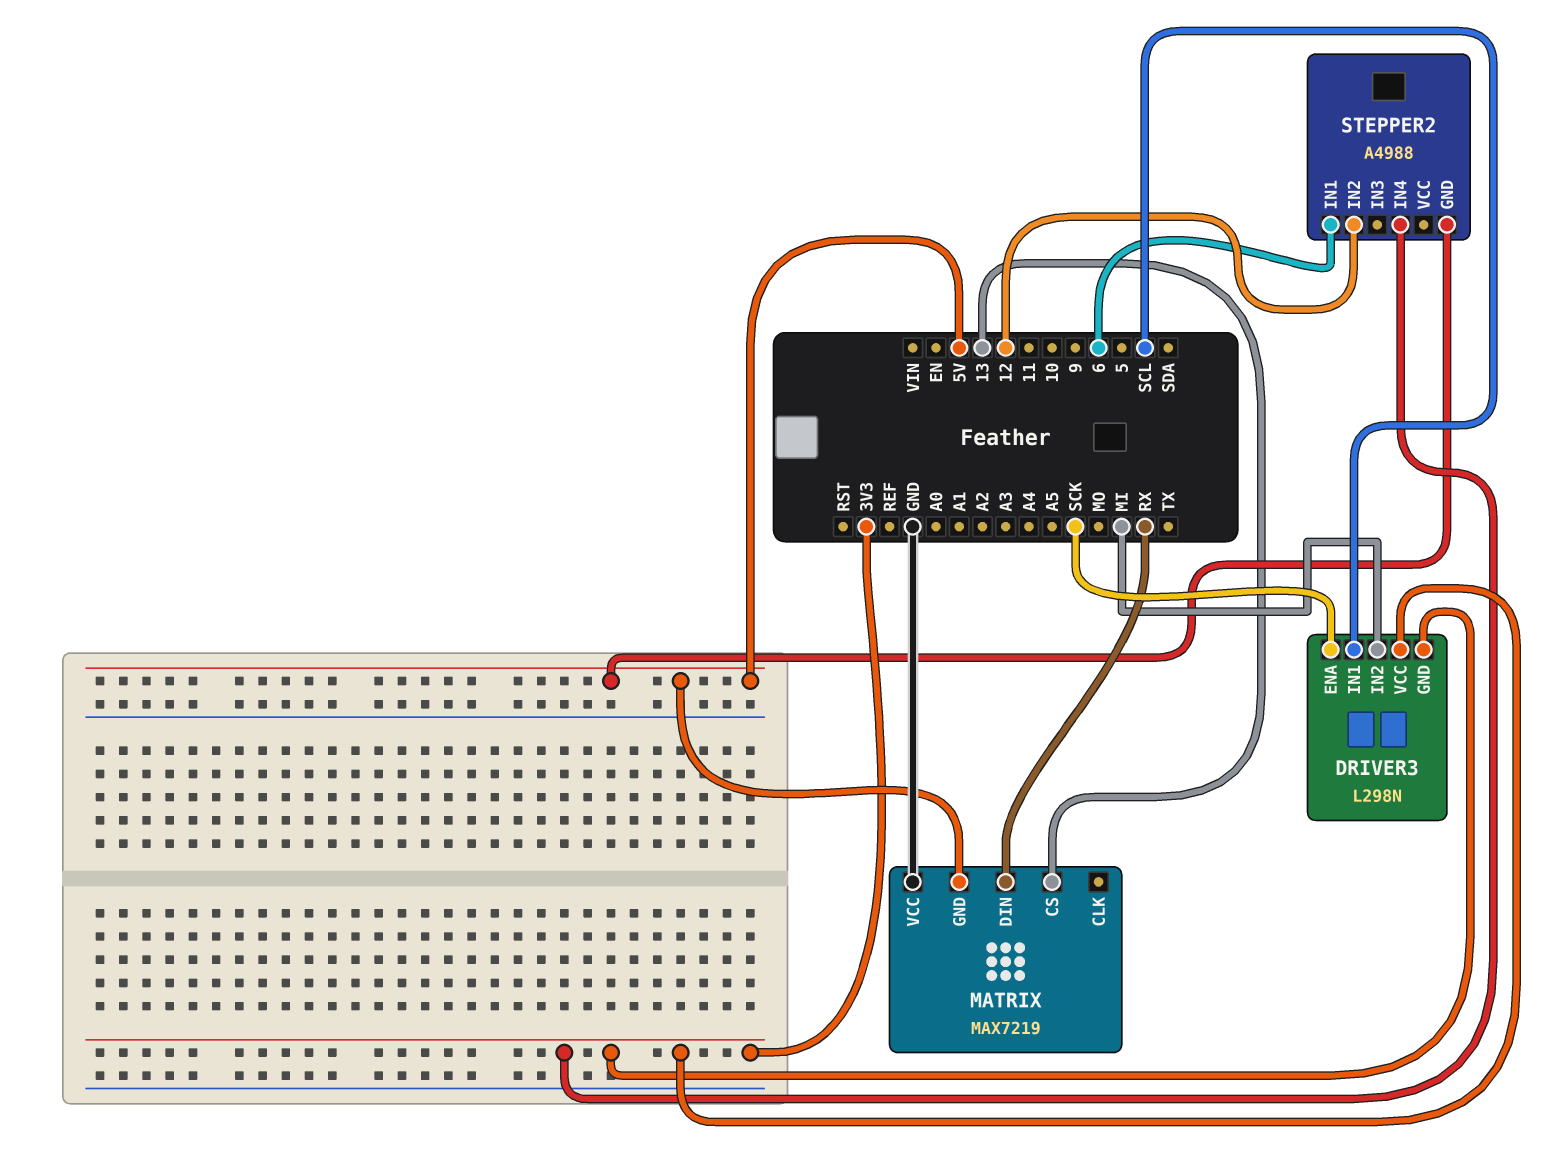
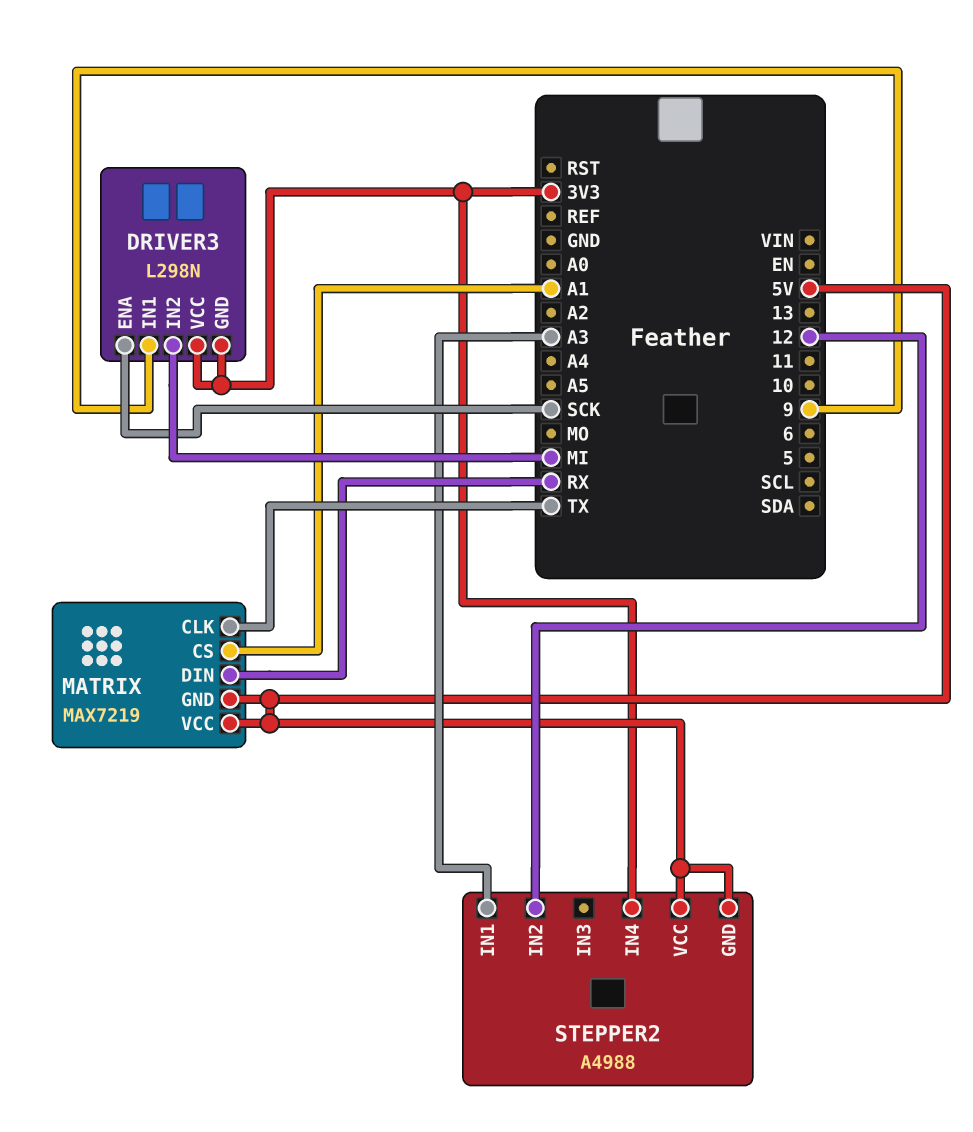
DRIVER3 pin IN1: SCL -> 9
MATRIX pin CLK: none -> TX
MATRIX pin CS: 13 -> A1
MATRIX pin VCC: GND -> 5V
STEPPER2 pin IN1: 6 -> A3
STEPPER2 pin VCC: none -> 5V

